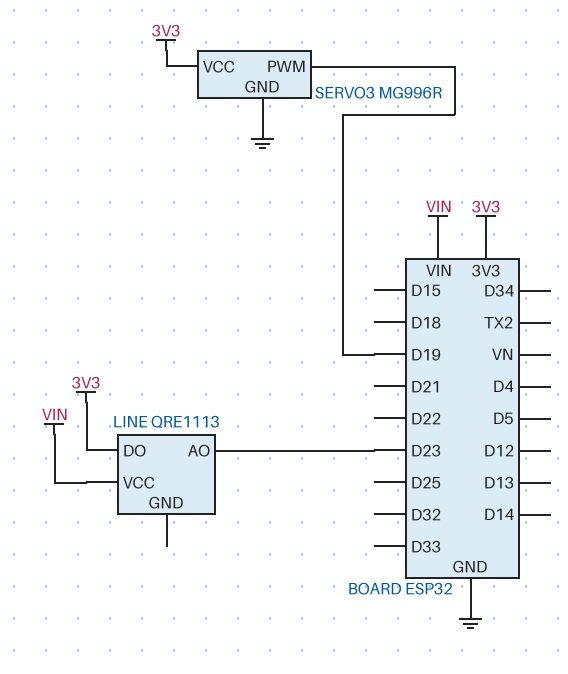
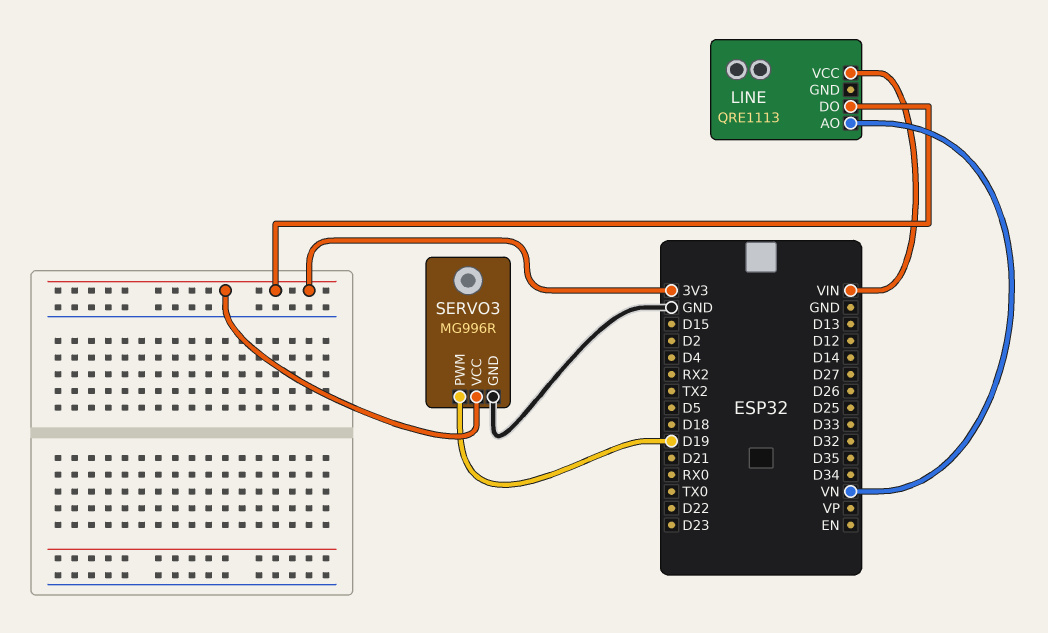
LINE pin AO: D23 -> VN

